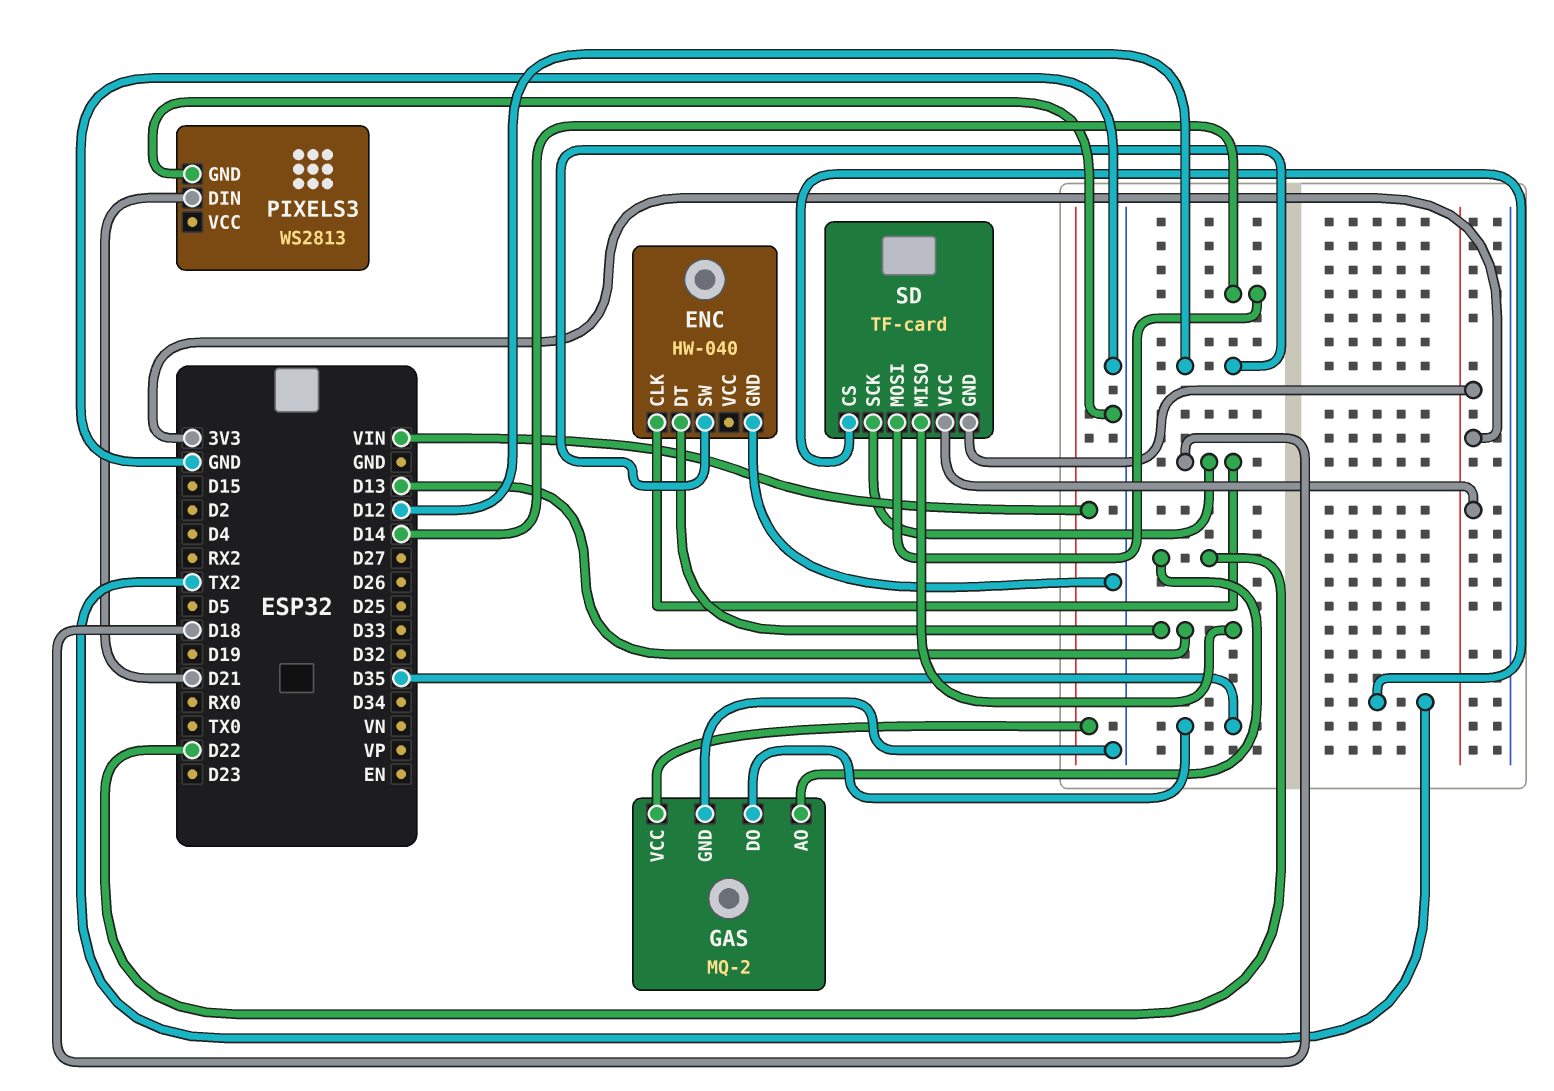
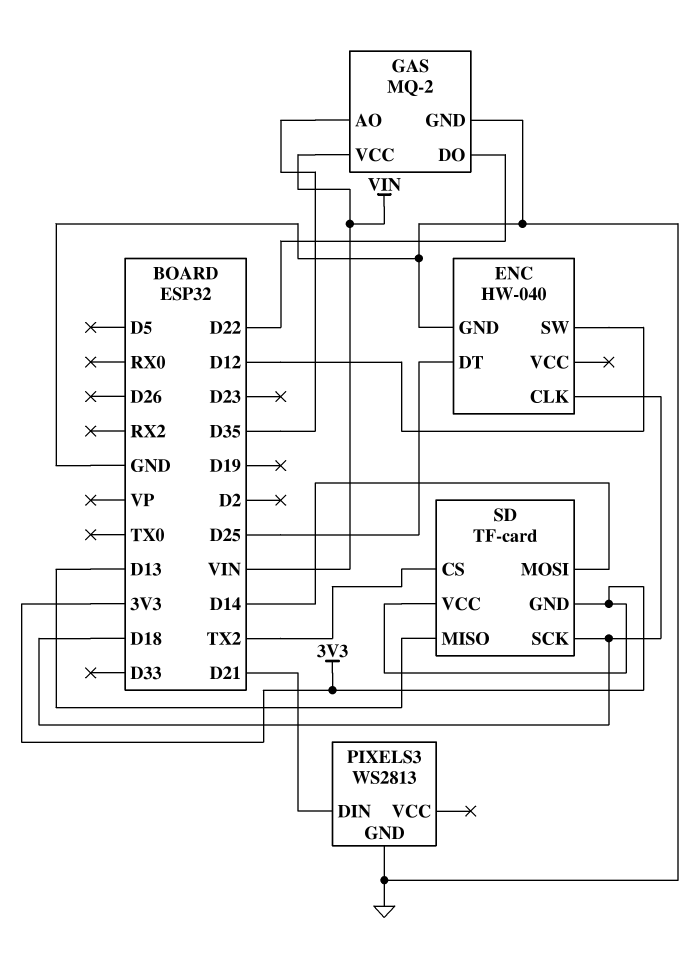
ENC pin DT: D13 -> D25
GAS pin AO: D22 -> D35
GAS pin DO: D35 -> D22

